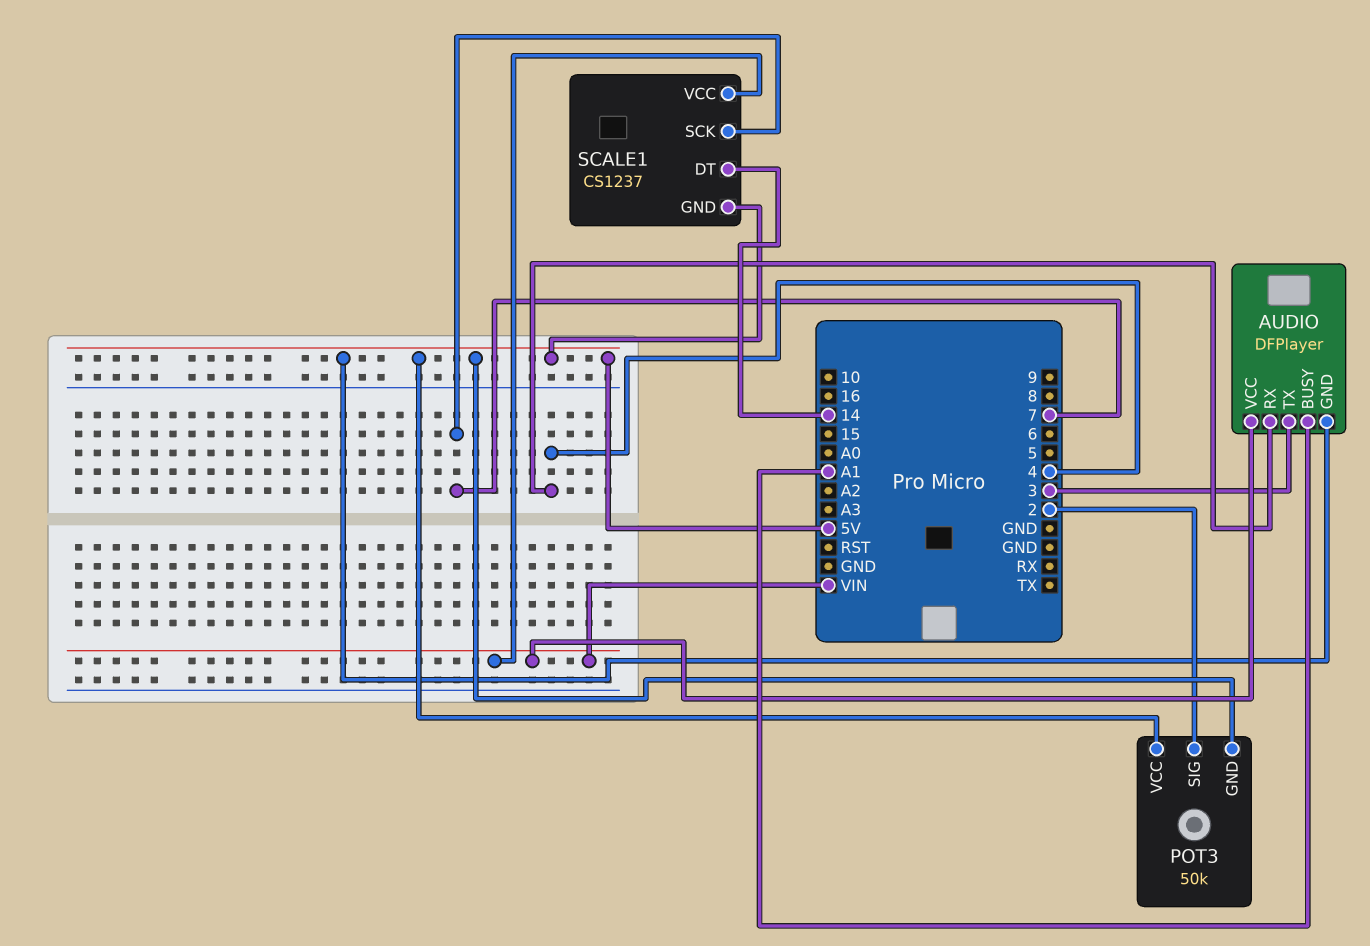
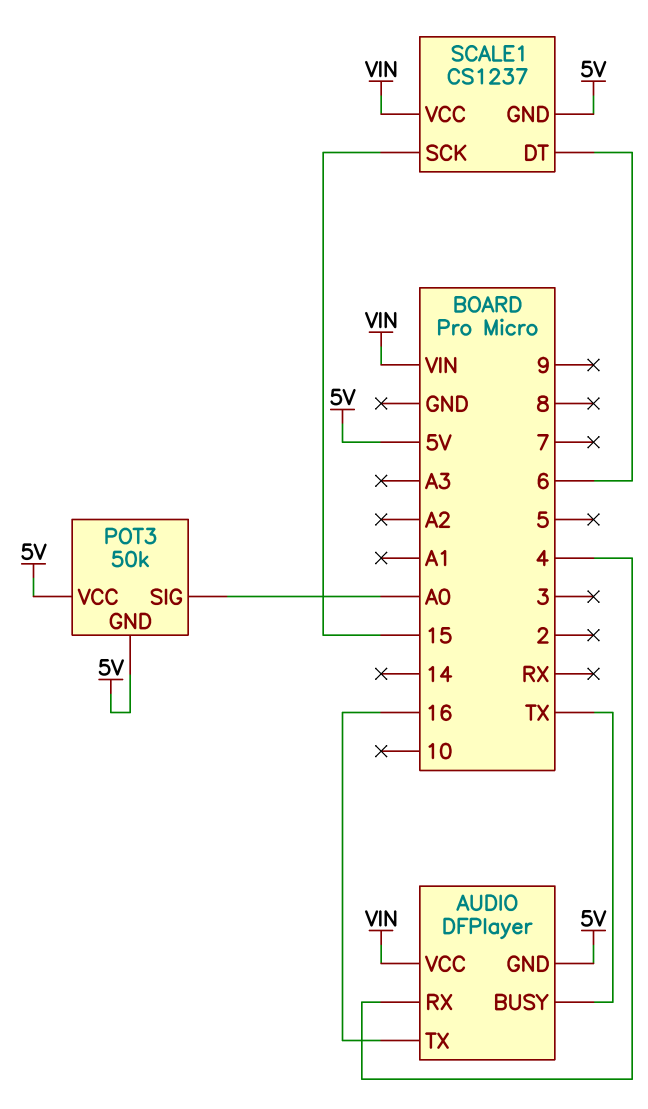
AUDIO pin BUSY: A1 -> TX
AUDIO pin TX: 3 -> 16
POT3 pin SIG: 2 -> A0
SCALE1 pin DT: 14 -> 6
SCALE1 pin SCK: 7 -> 15

